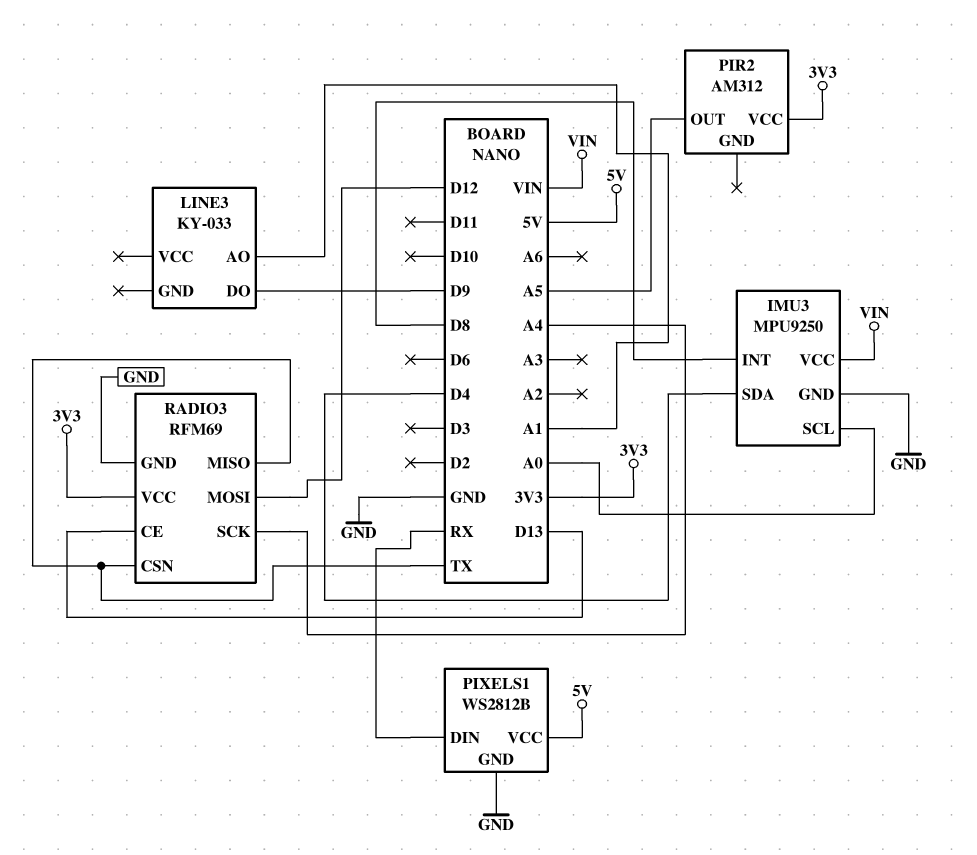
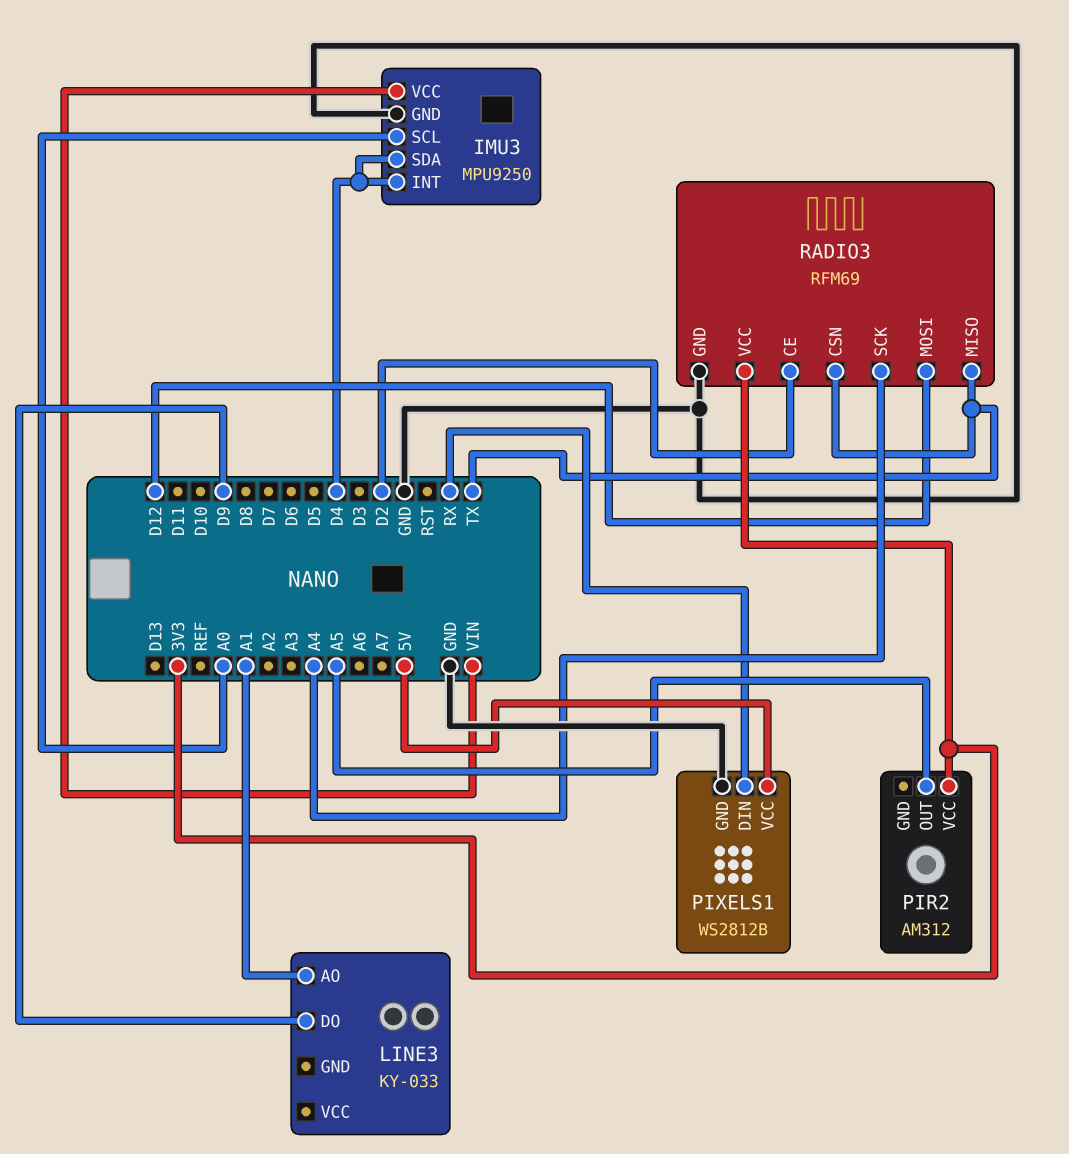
IMU3 pin INT: D8 -> D4
RADIO3 pin CE: D13 -> D2

